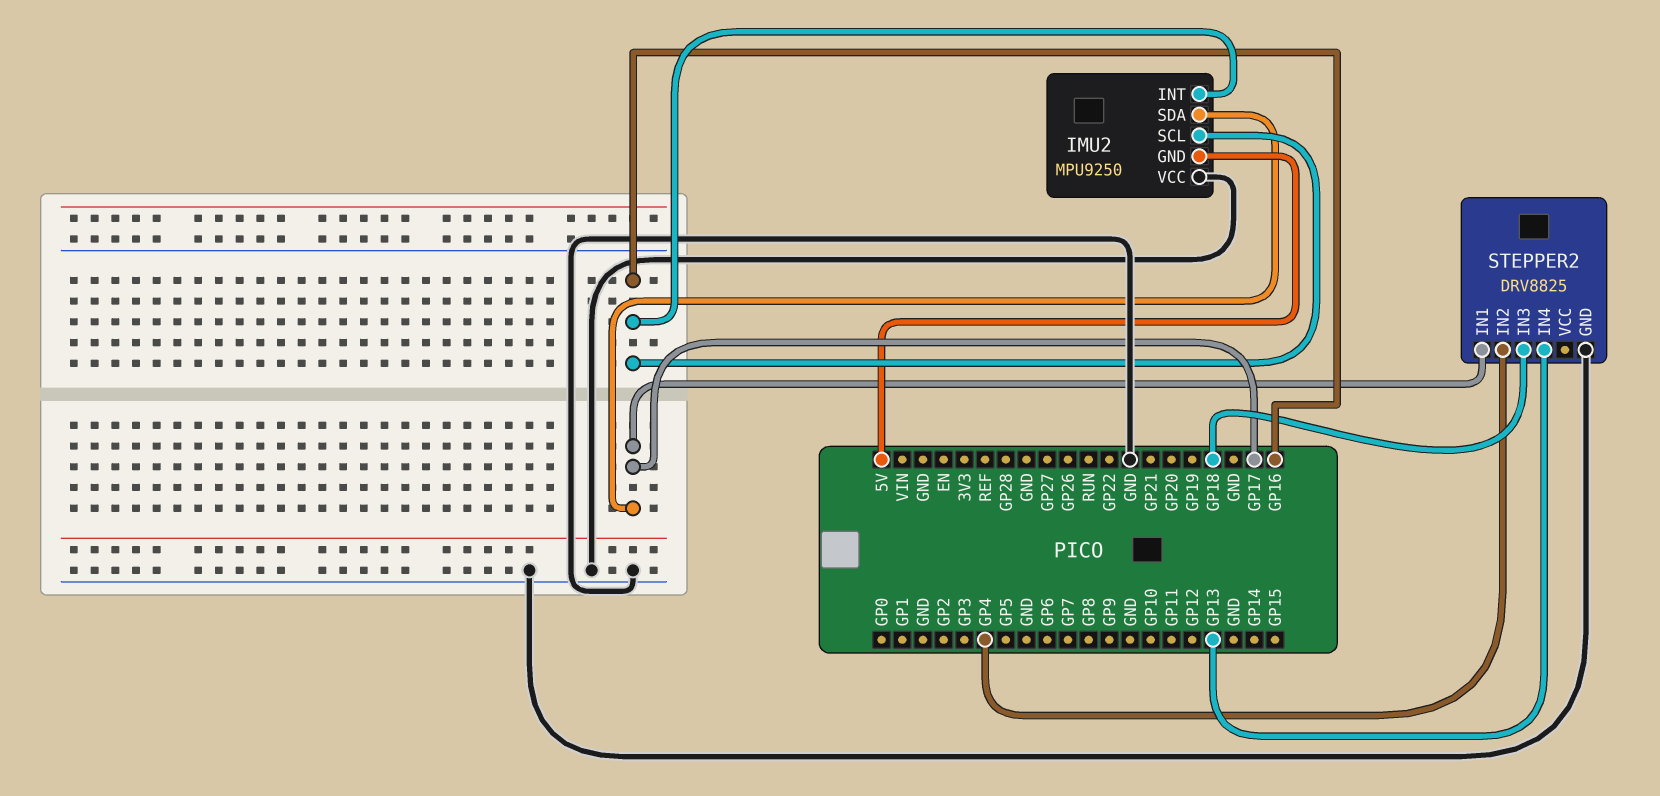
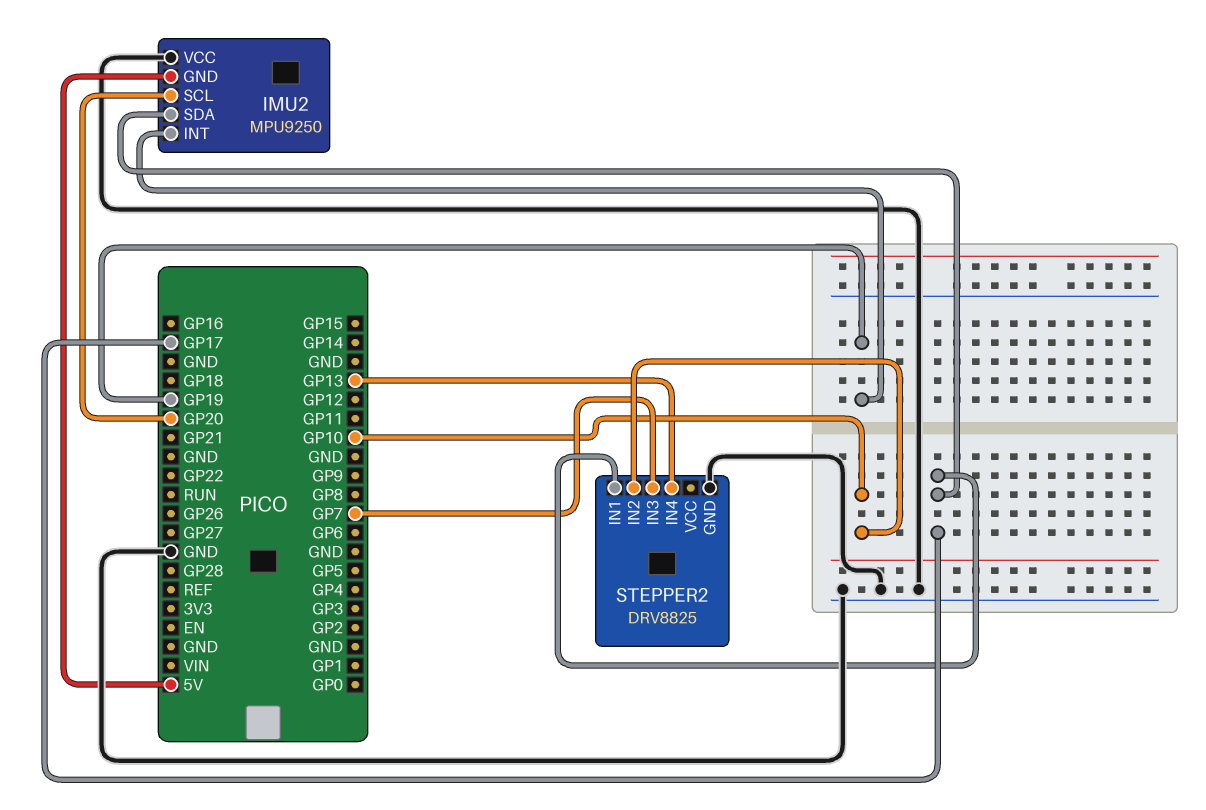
IMU2 pin INT: GP16 -> GP19
IMU2 pin SCL: GP16 -> GP20
STEPPER2 pin IN2: GP4 -> GP10
STEPPER2 pin IN3: GP18 -> GP7

